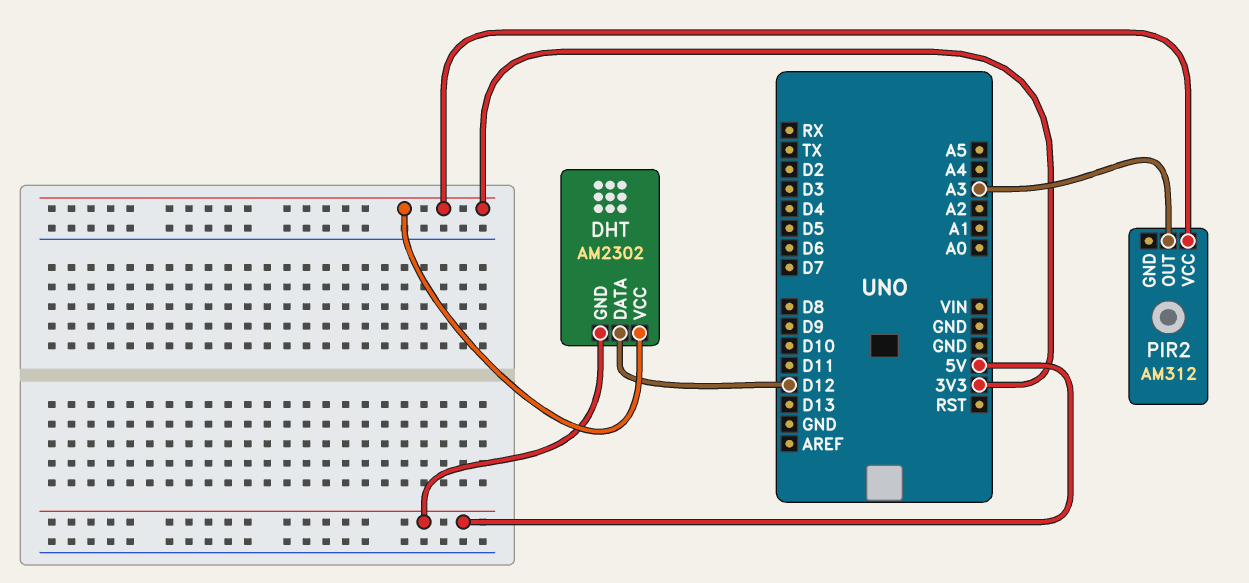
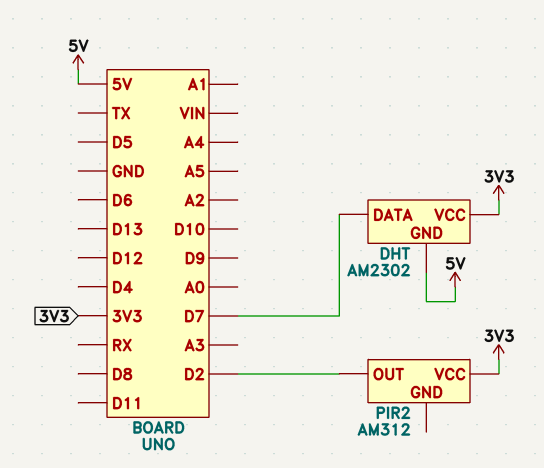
DHT pin DATA: D12 -> D7
PIR2 pin OUT: A3 -> D2

